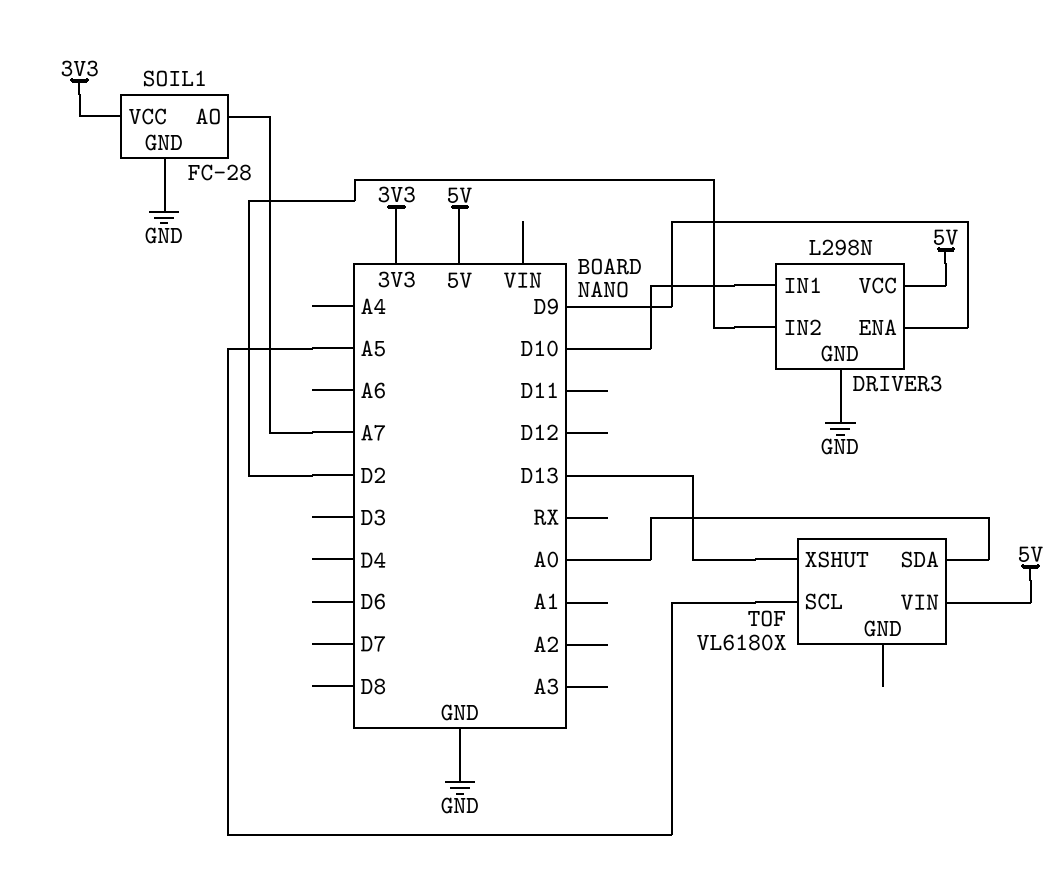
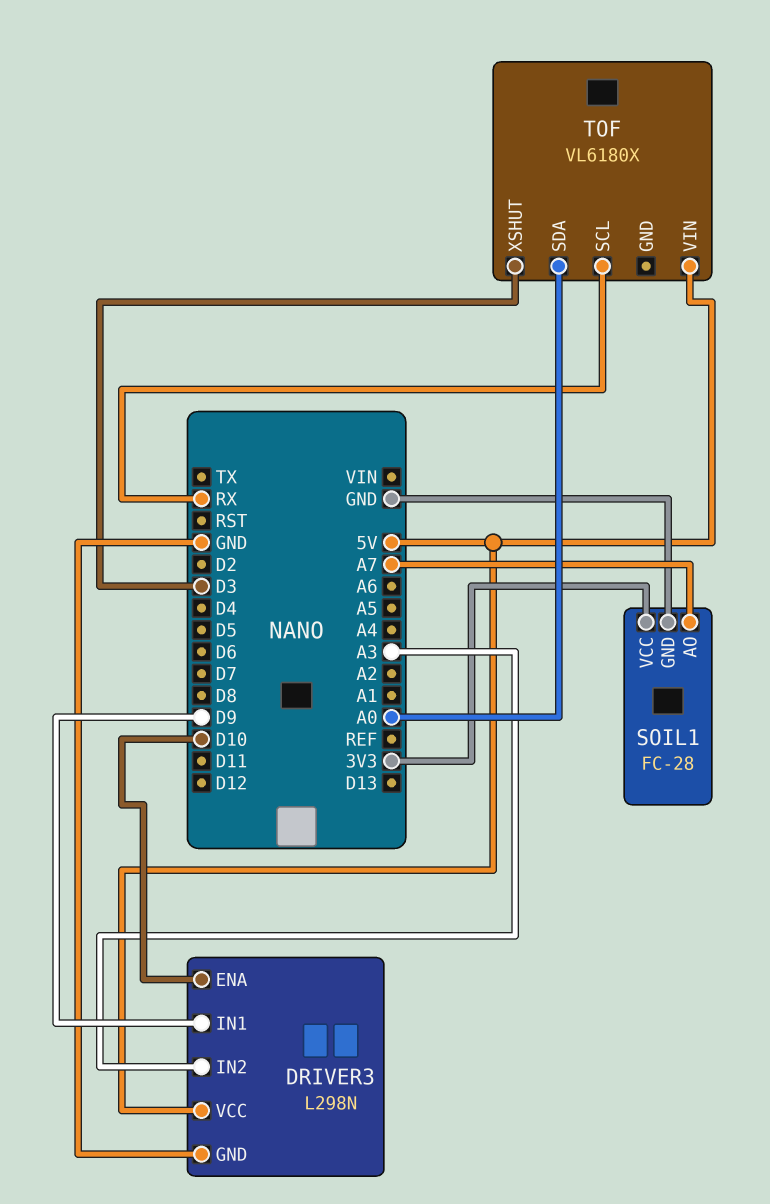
DRIVER3 pin ENA: D9 -> D10
DRIVER3 pin IN1: D10 -> D9
DRIVER3 pin IN2: D2 -> A3
TOF pin SCL: A5 -> RX
TOF pin XSHUT: D13 -> D3

